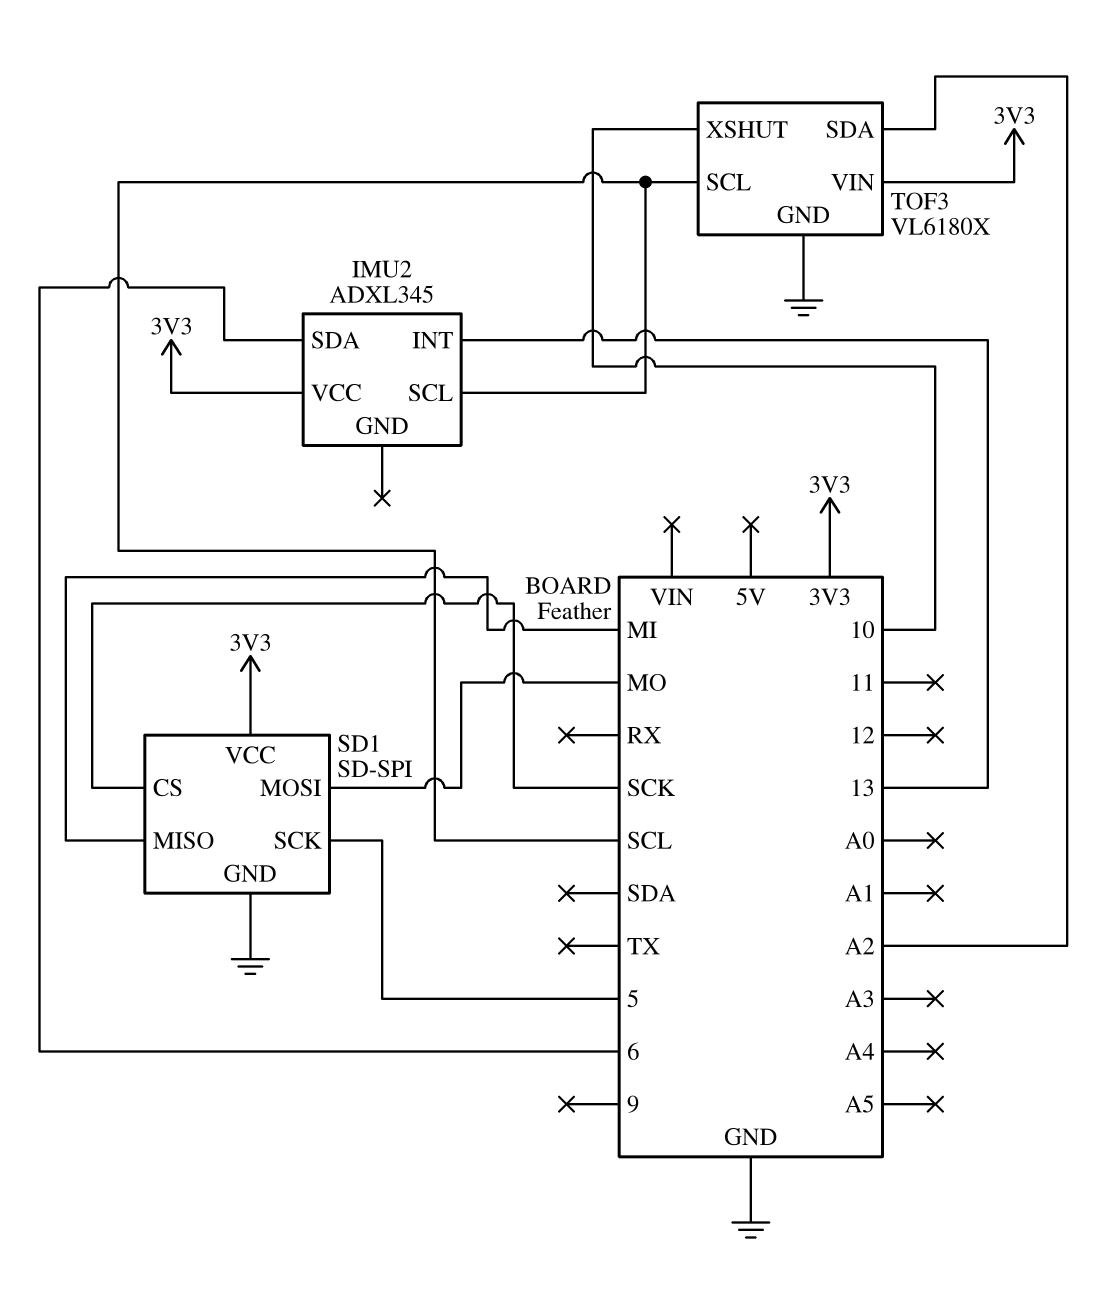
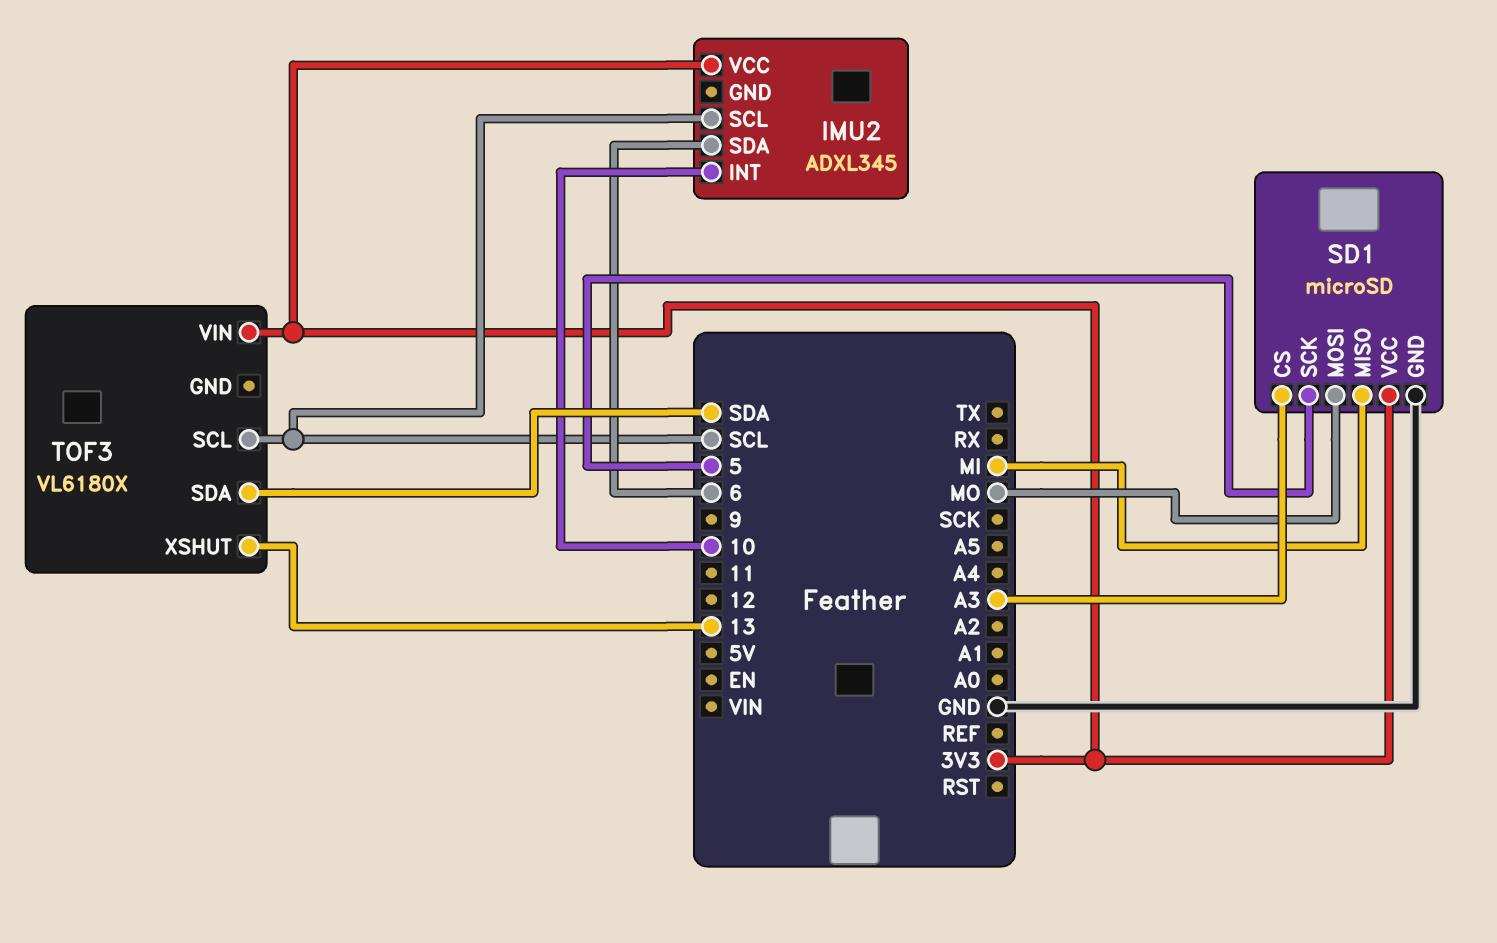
IMU2 pin INT: 13 -> 10
SD1: SD-SPI -> microSD
SD1 pin CS: SCK -> A3
TOF3 pin GND: GND -> none
TOF3 pin SDA: A2 -> SDA
TOF3 pin XSHUT: 10 -> 13

